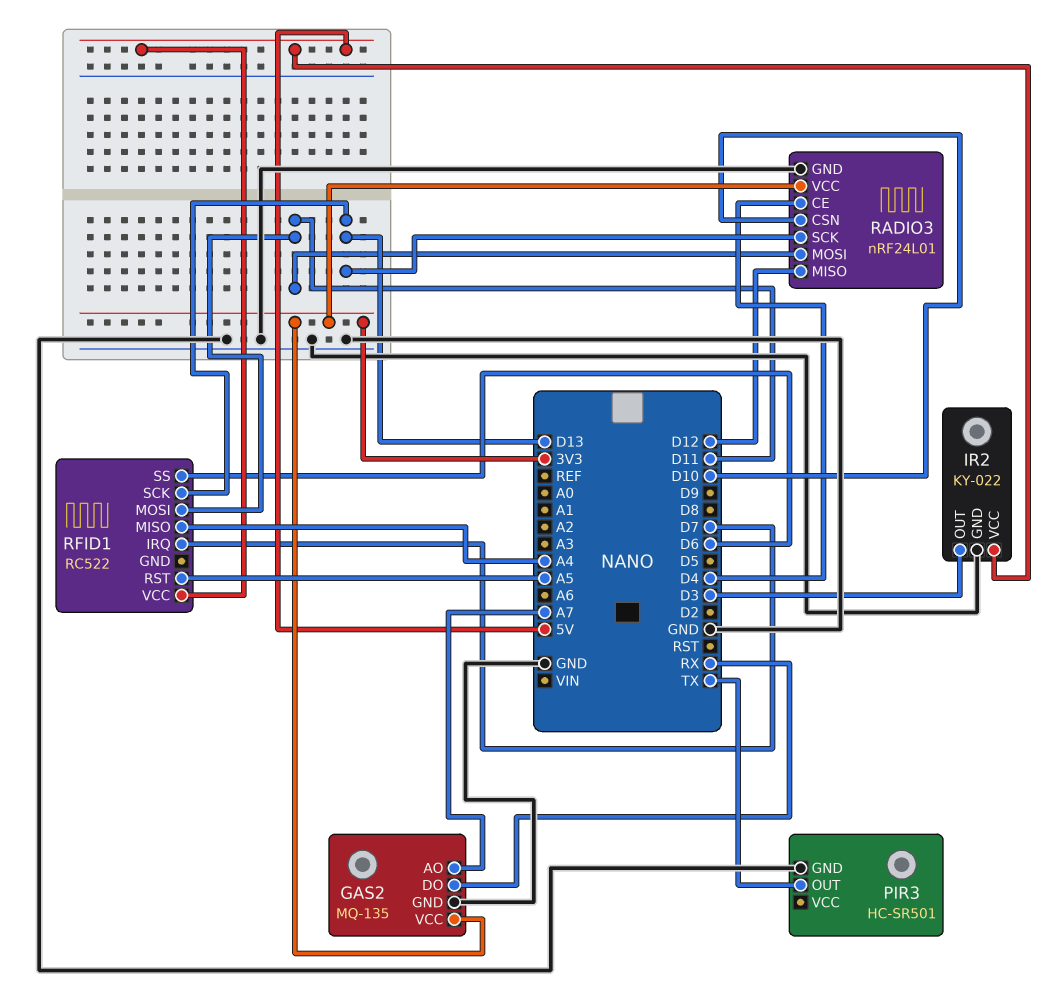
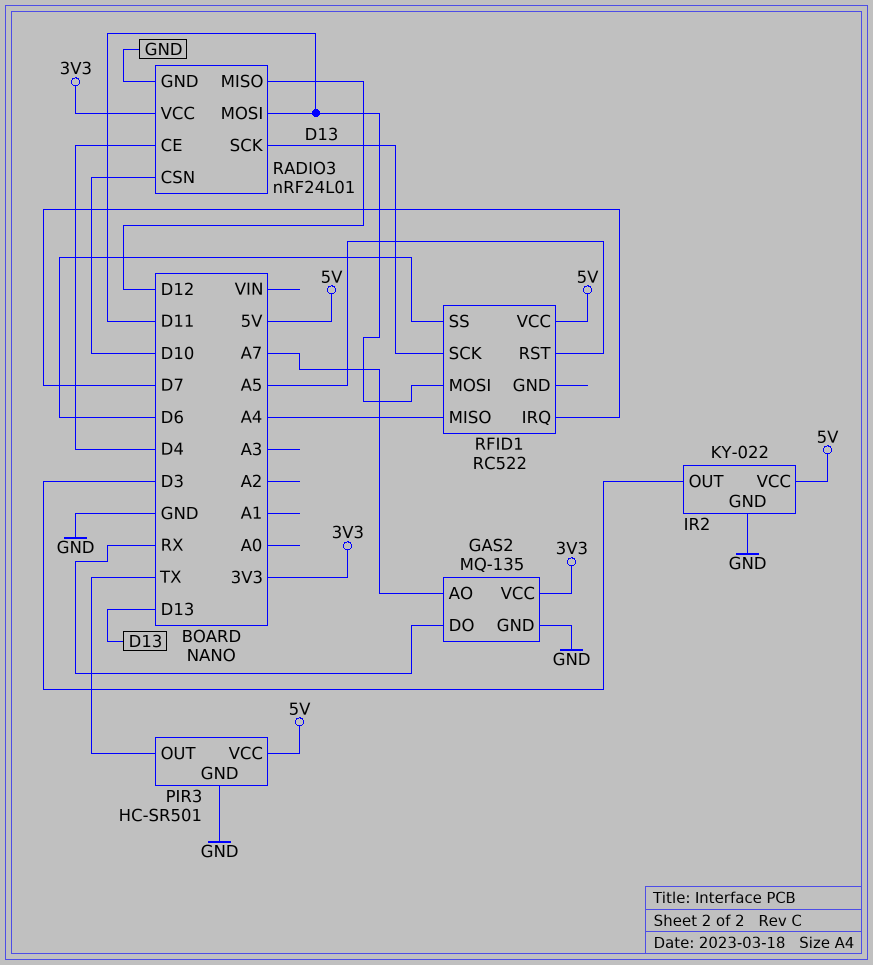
PIR3 pin VCC: none -> 5V

